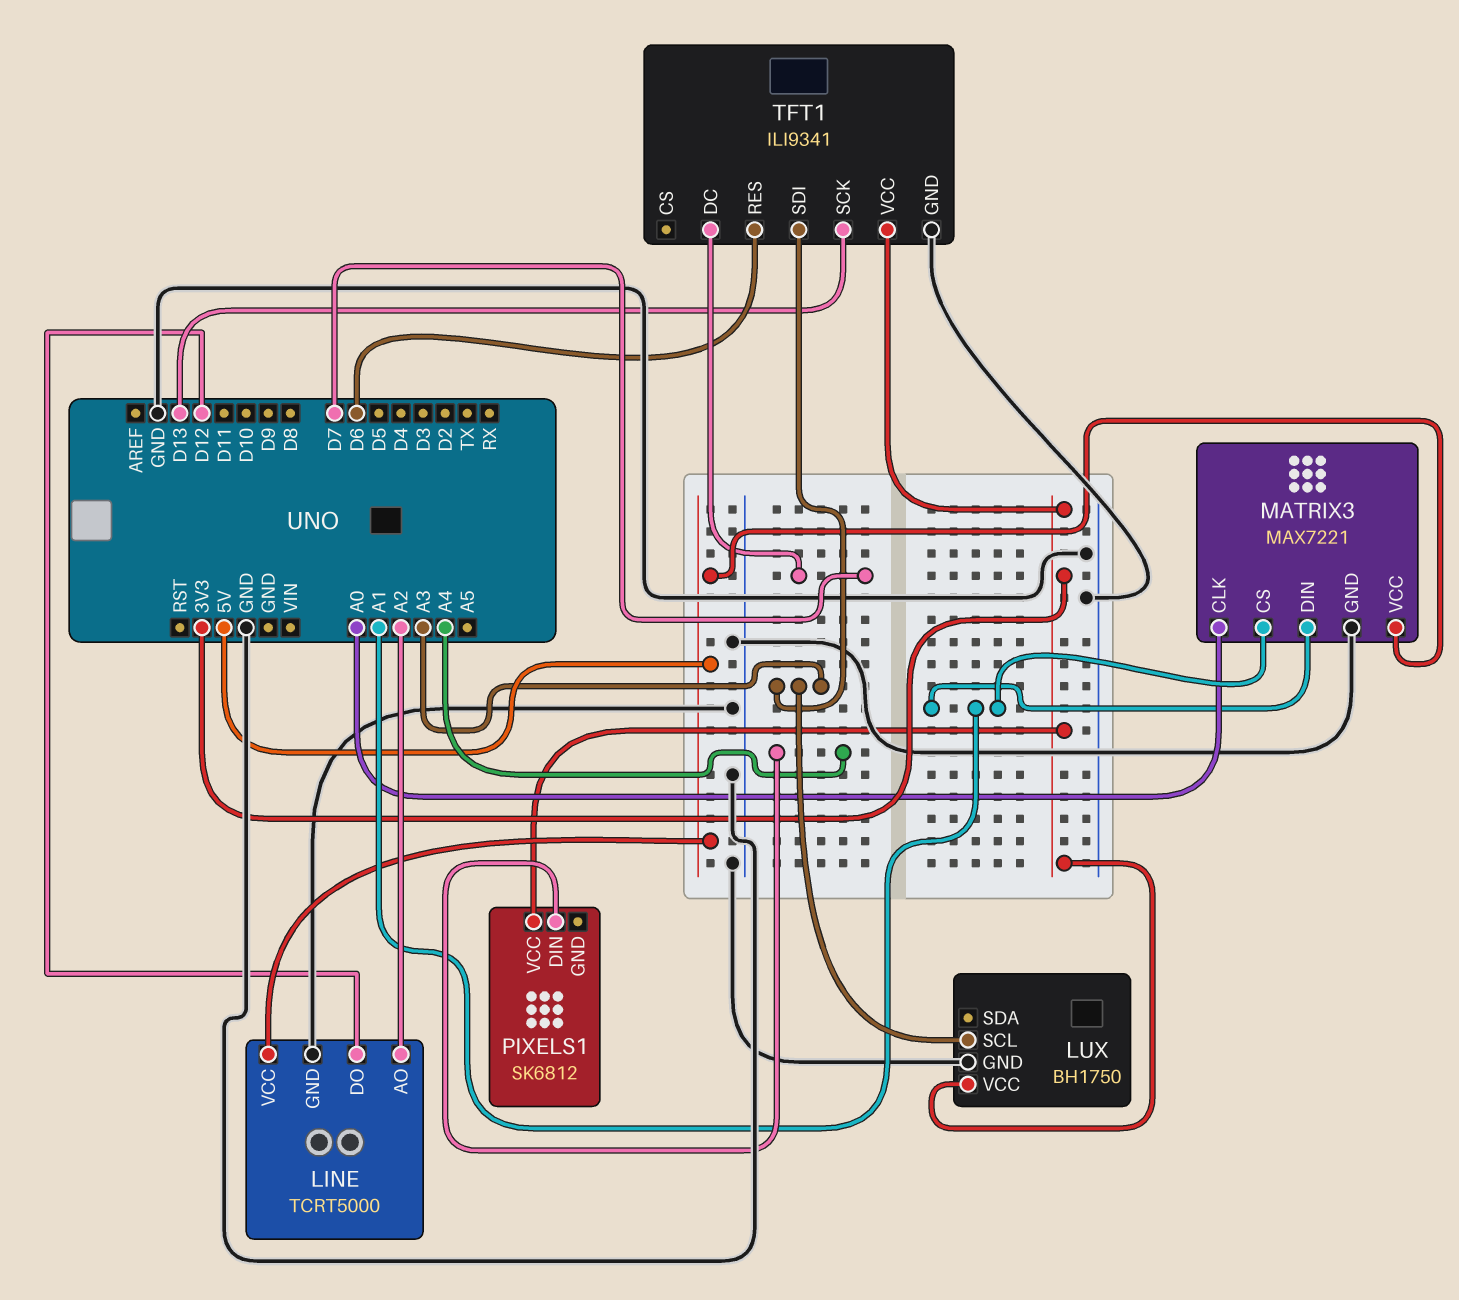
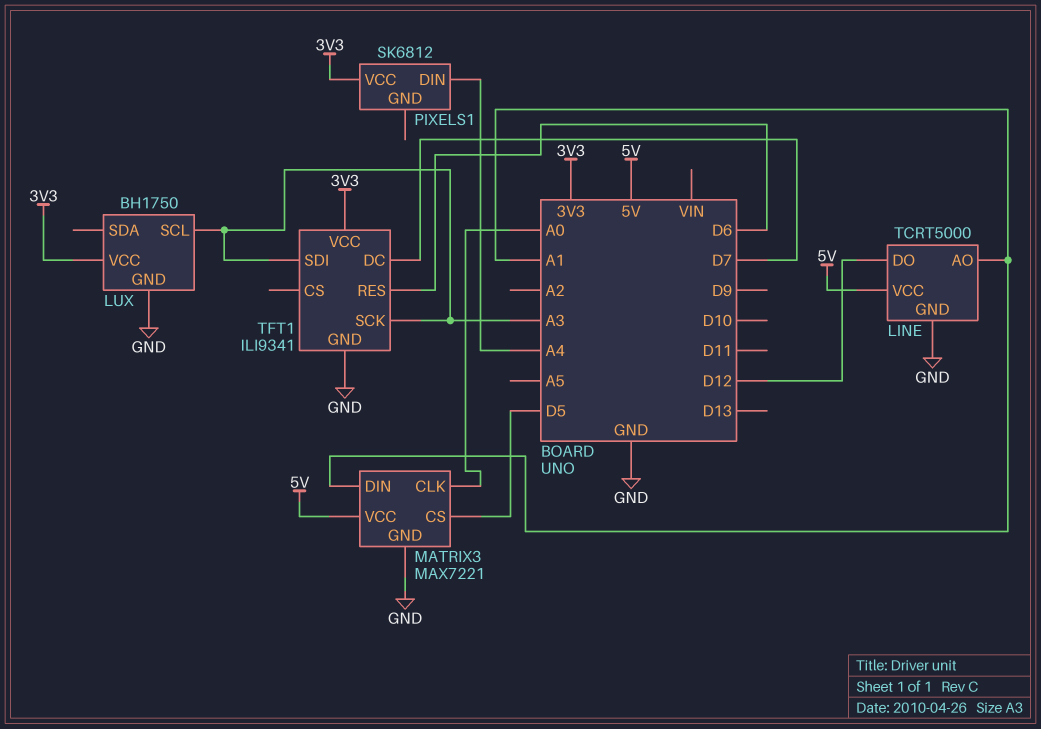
LINE pin AO: A2 -> A1
MATRIX3 pin CS: A1 -> D5
TFT1 pin SCK: D13 -> A3

